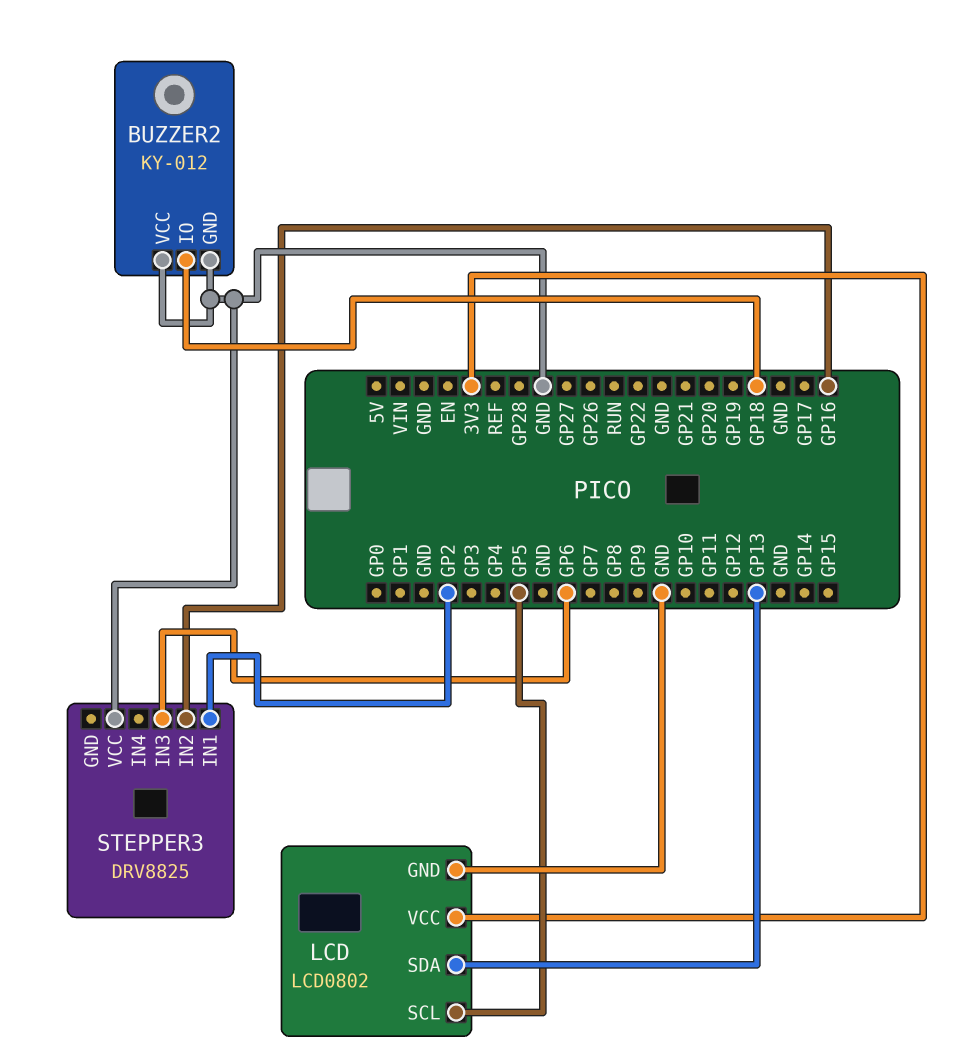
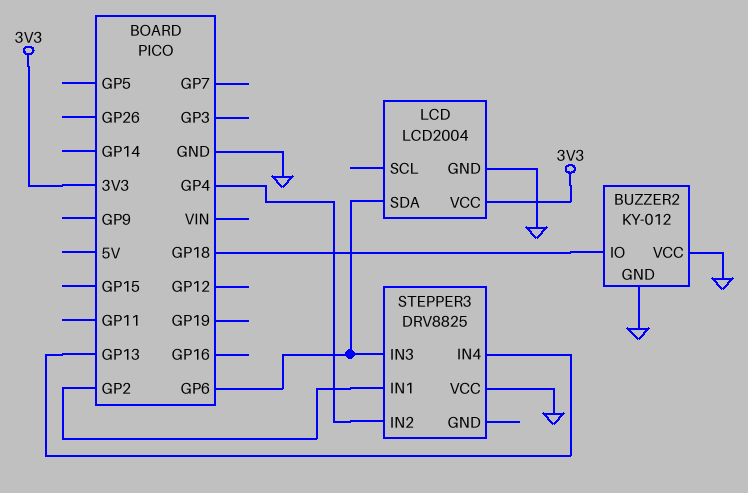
LCD: LCD0802 -> LCD2004
LCD pin SCL: GP5 -> none
LCD pin SDA: GP13 -> GP6
STEPPER3 pin IN2: GP16 -> GP4
STEPPER3 pin IN4: none -> GP13

